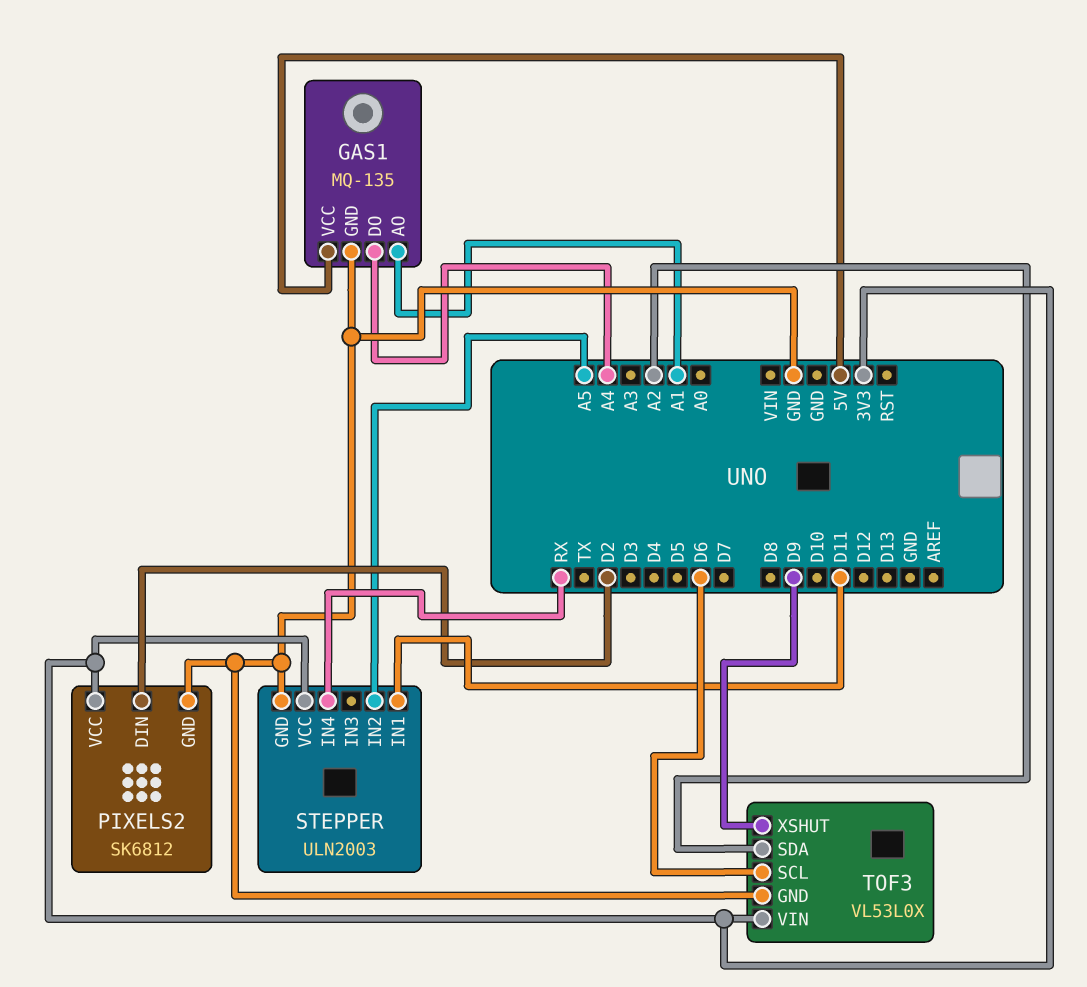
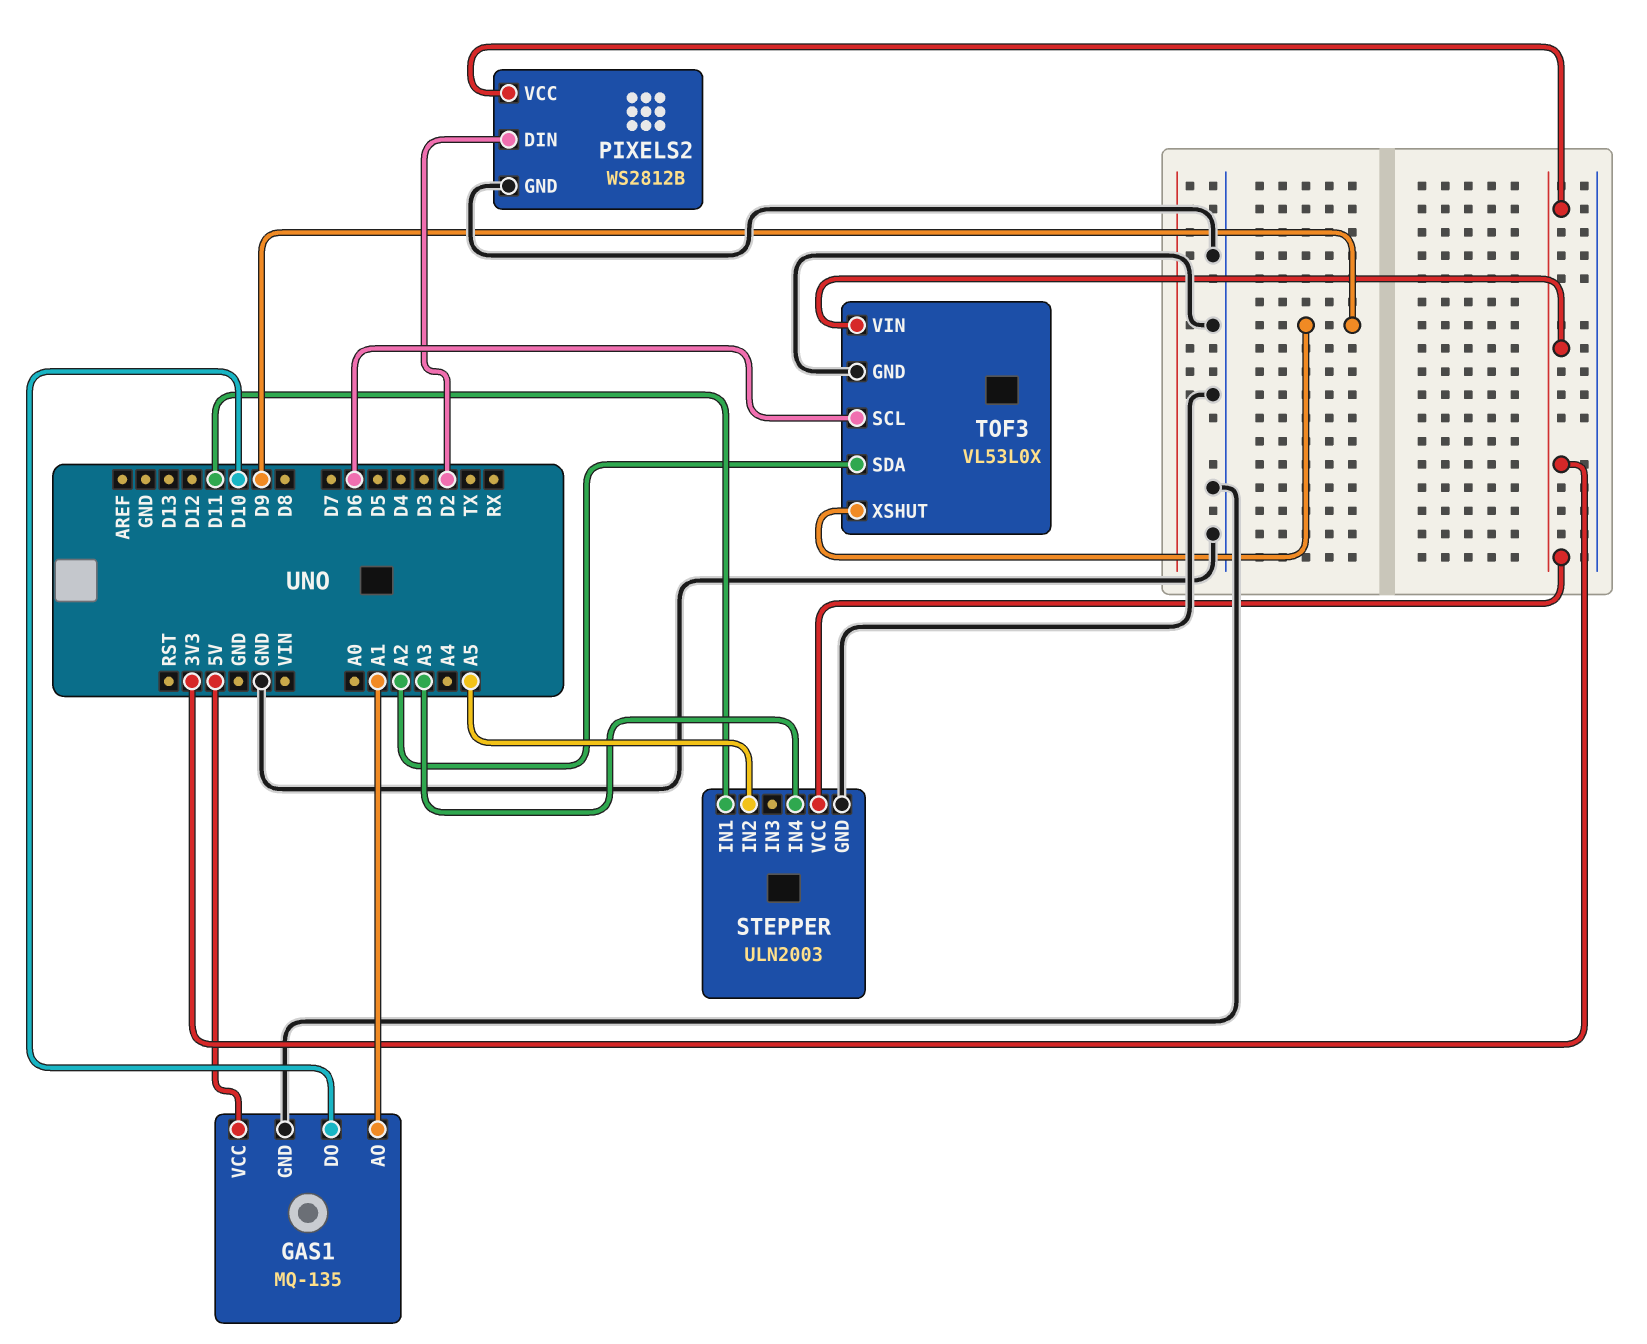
GAS1 pin DO: A4 -> D10
PIXELS2: SK6812 -> WS2812B
STEPPER pin IN4: RX -> A3

